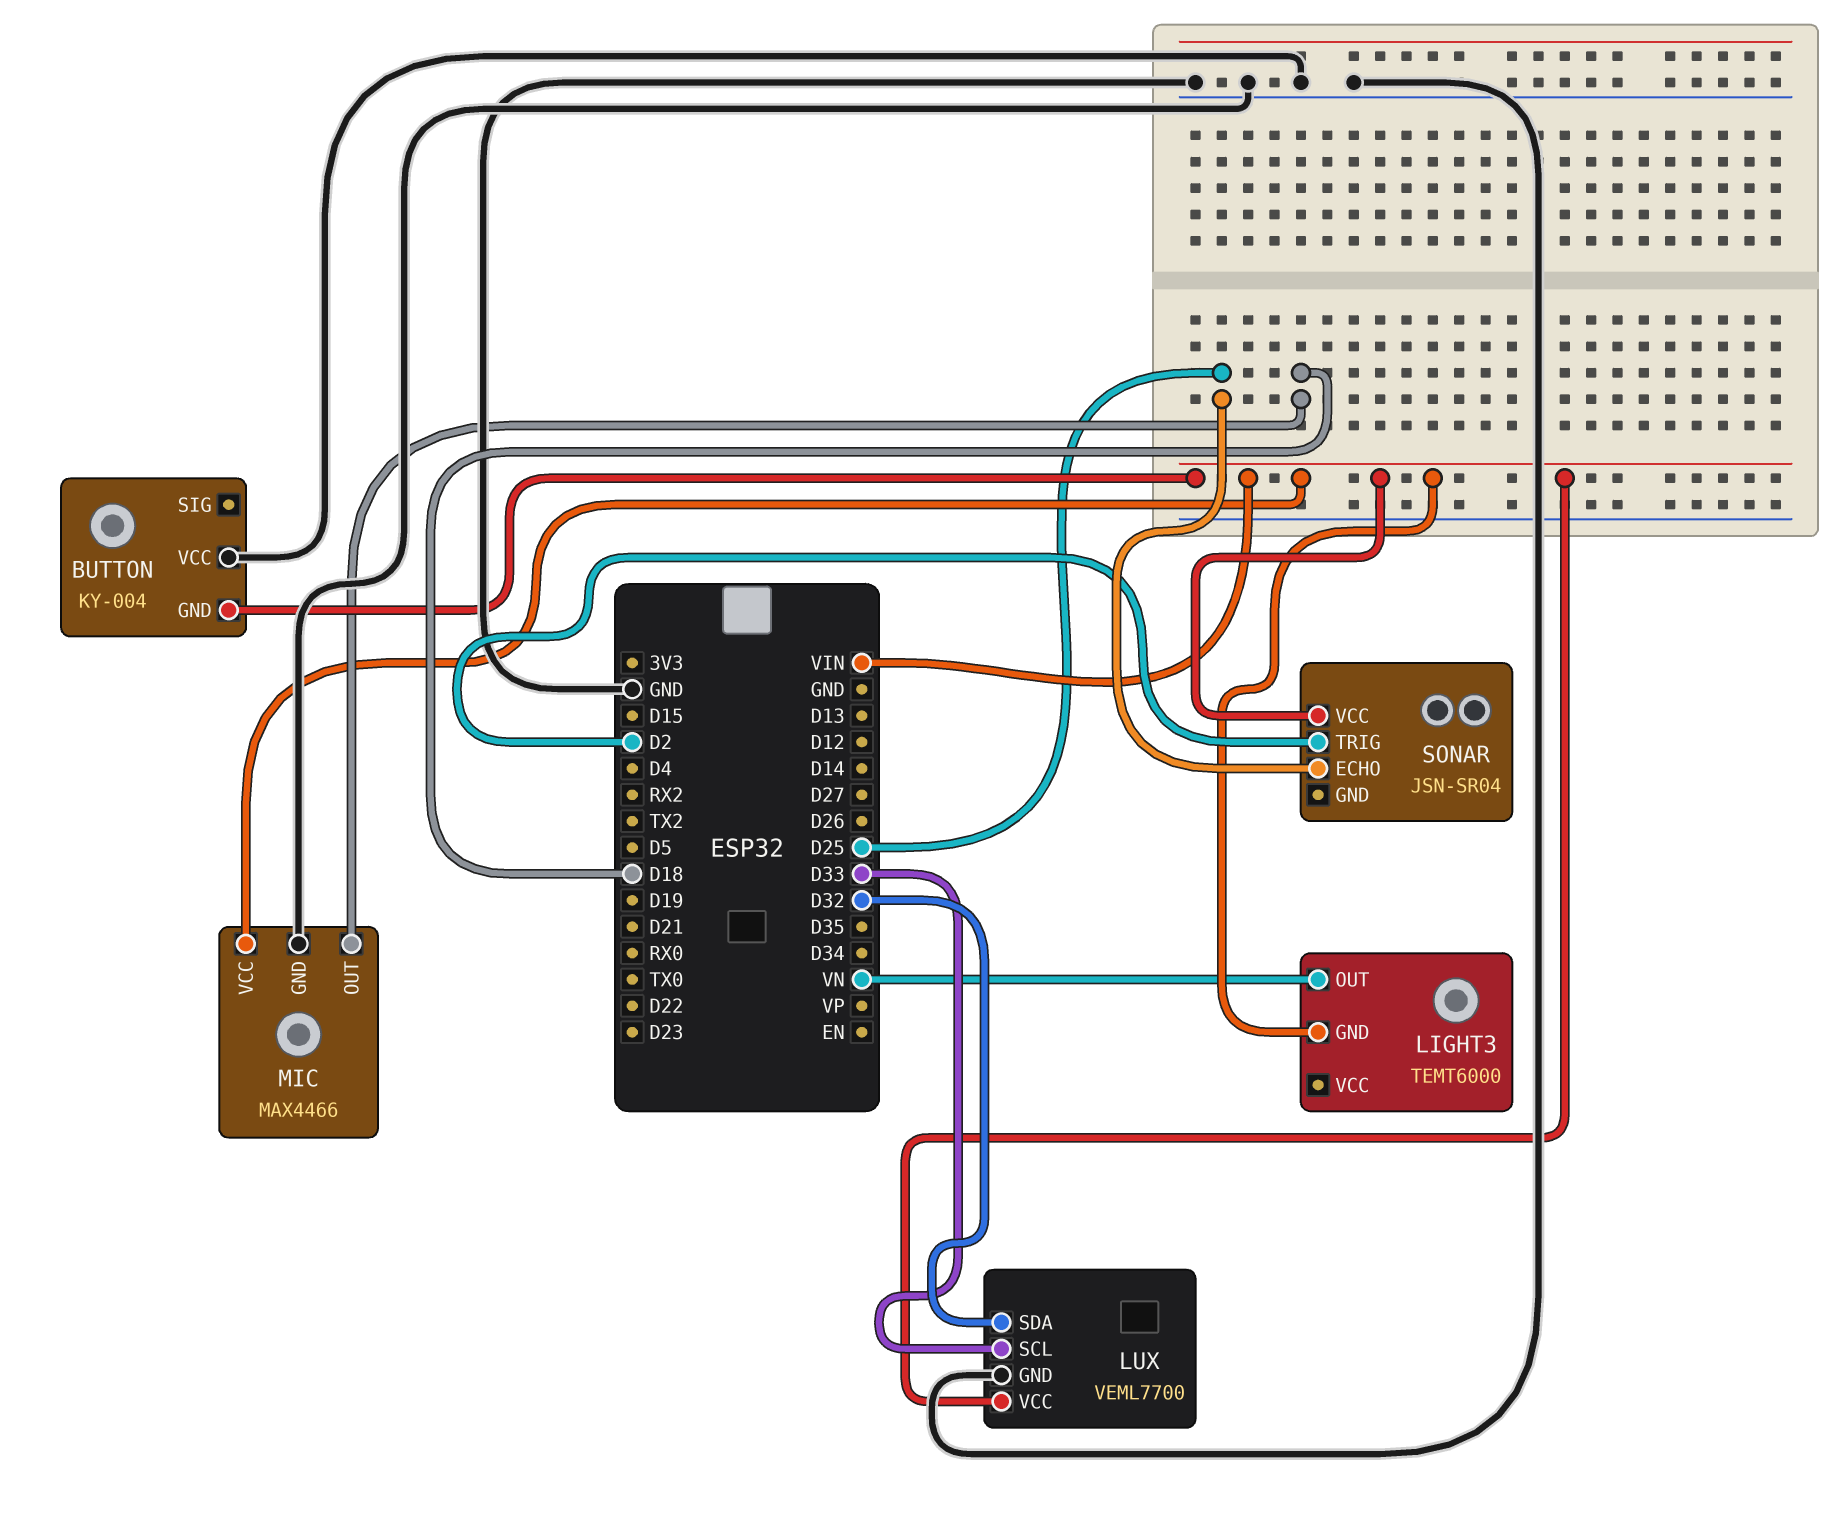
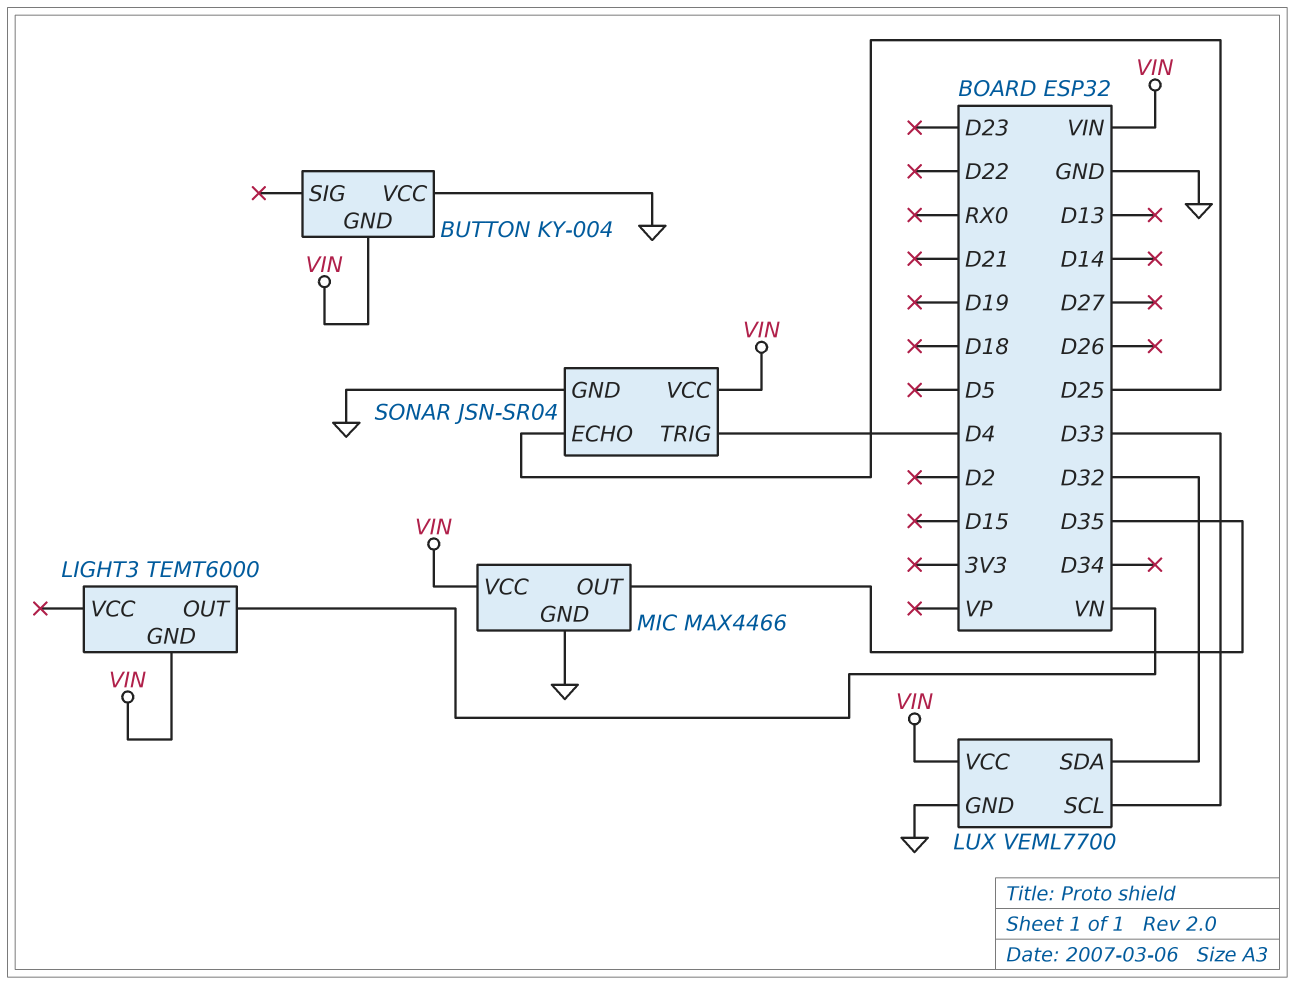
MIC pin OUT: D18 -> D35
SONAR pin GND: none -> GND
SONAR pin TRIG: D2 -> D4

